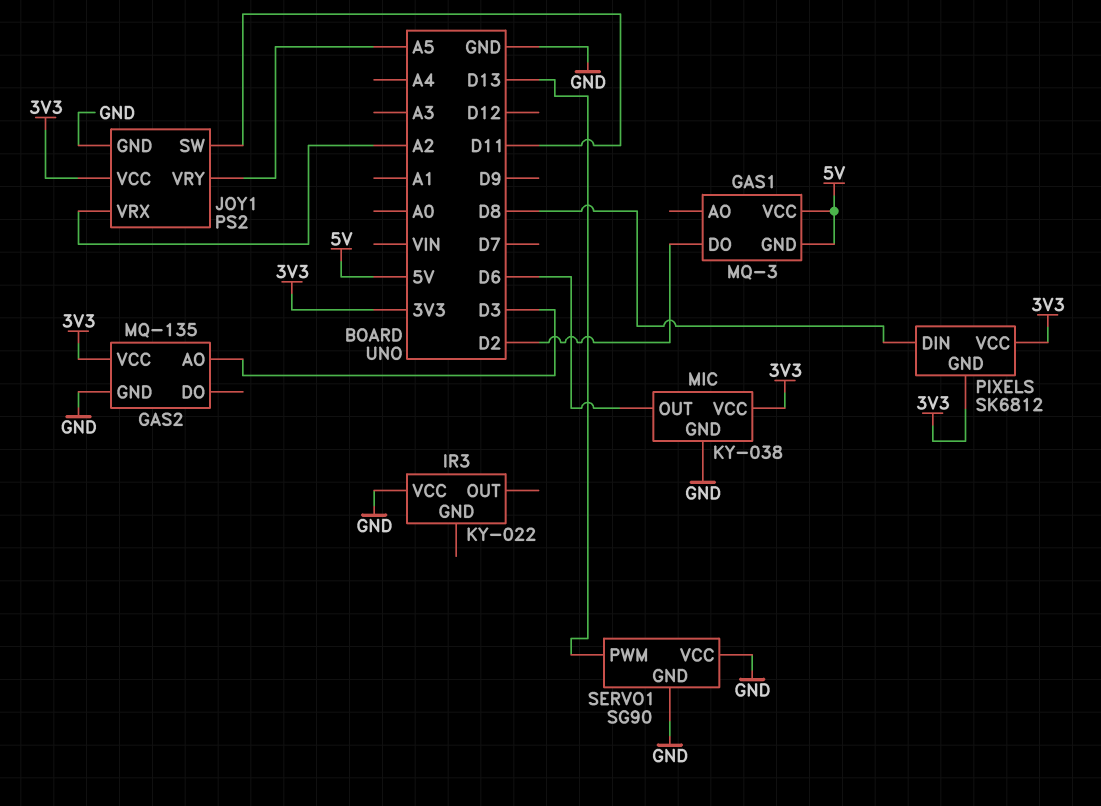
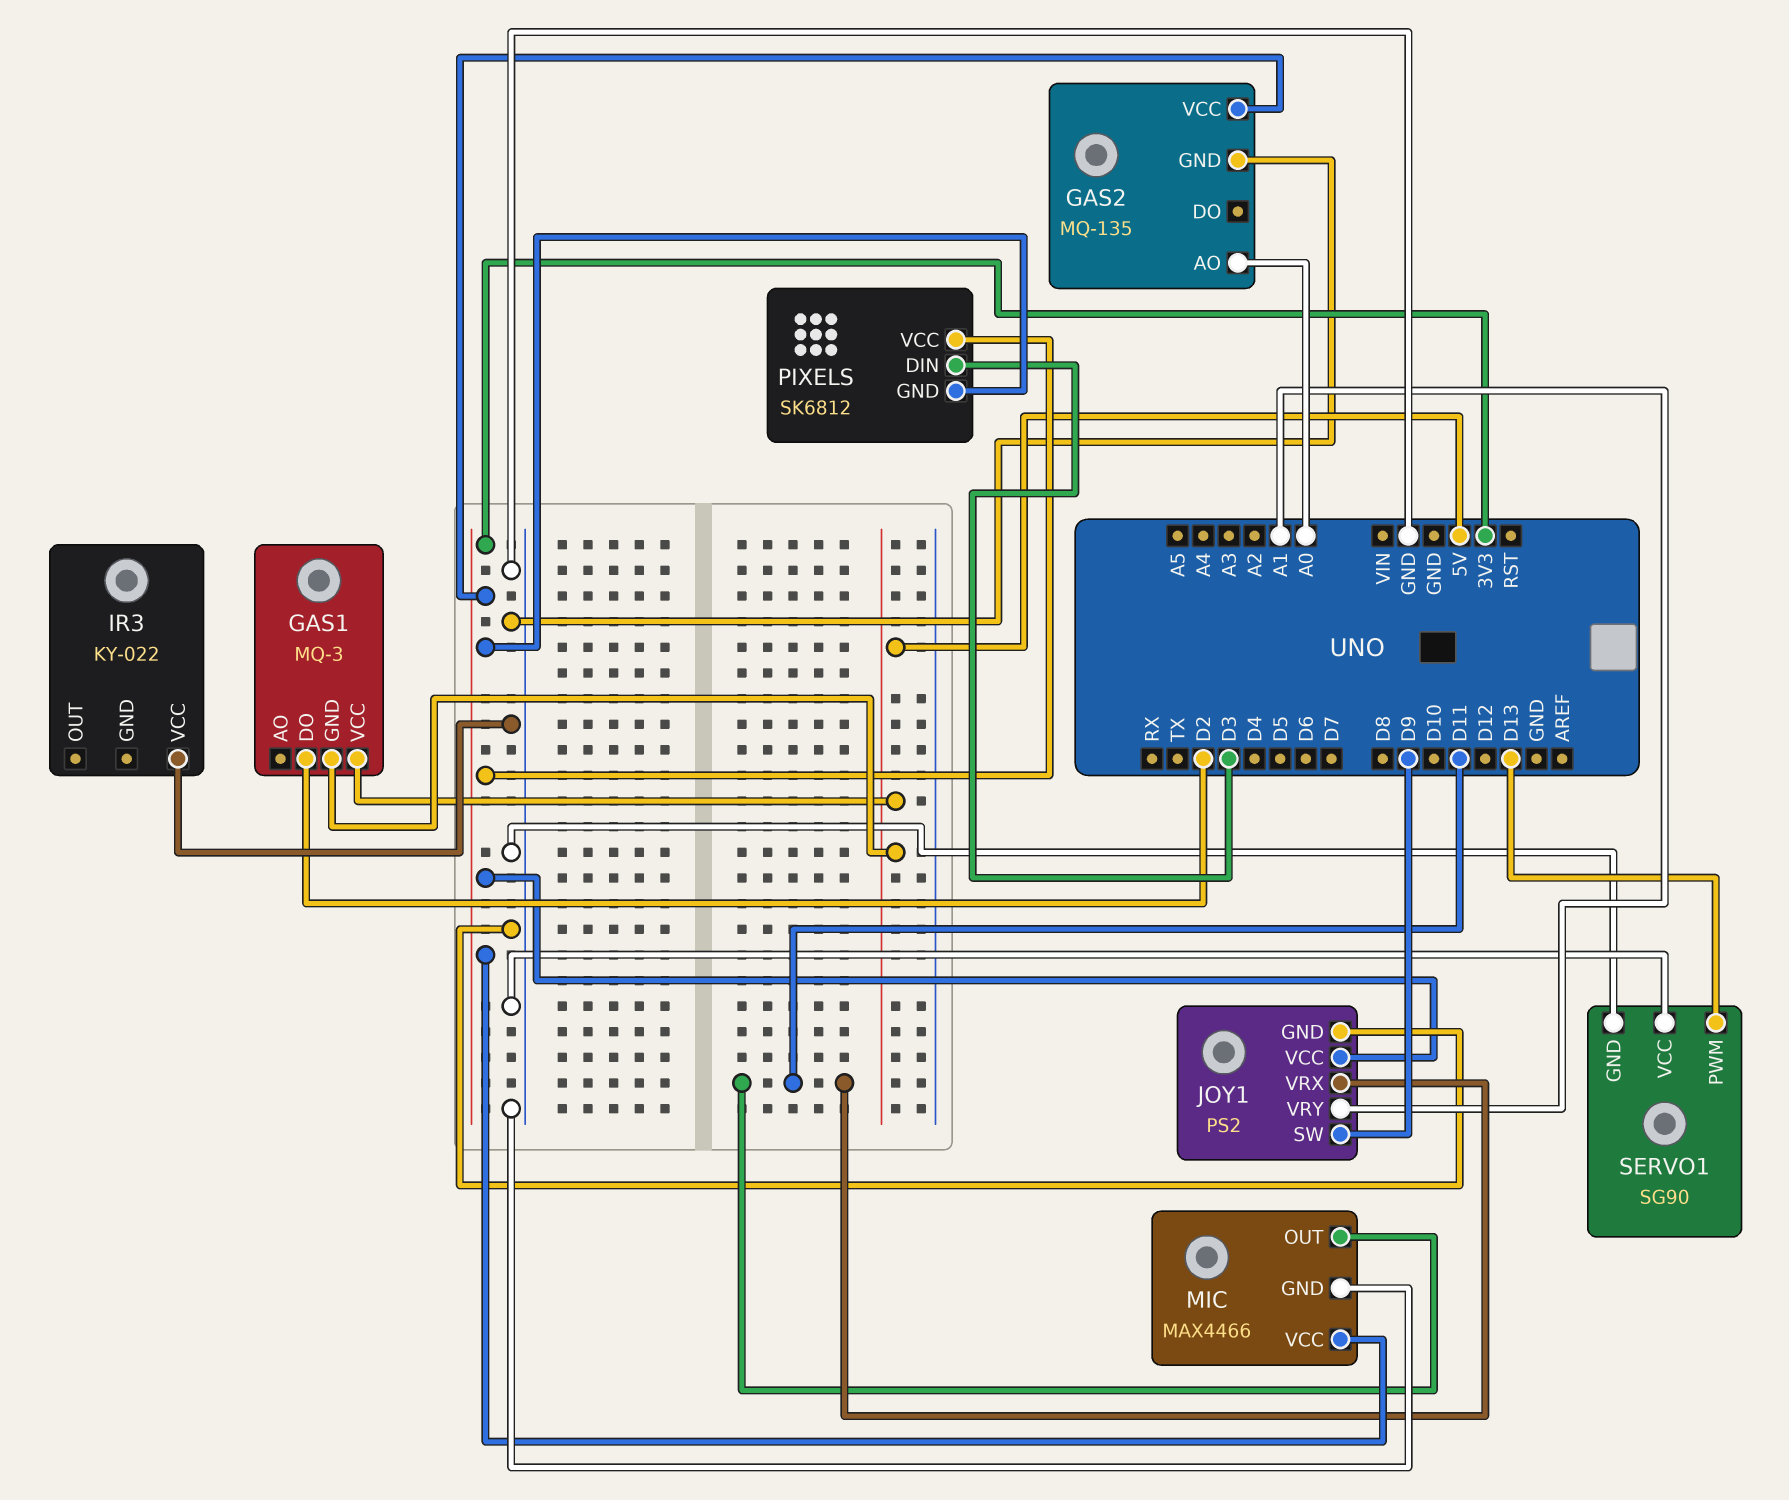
GAS2 pin AO: D3 -> A0
JOY1 pin SW: D11 -> D9
JOY1 pin VRX: A2 -> D11
JOY1 pin VRY: A5 -> A1
MIC: KY-038 -> MAX4466
MIC pin OUT: D6 -> D11
PIXELS pin DIN: D8 -> D3

